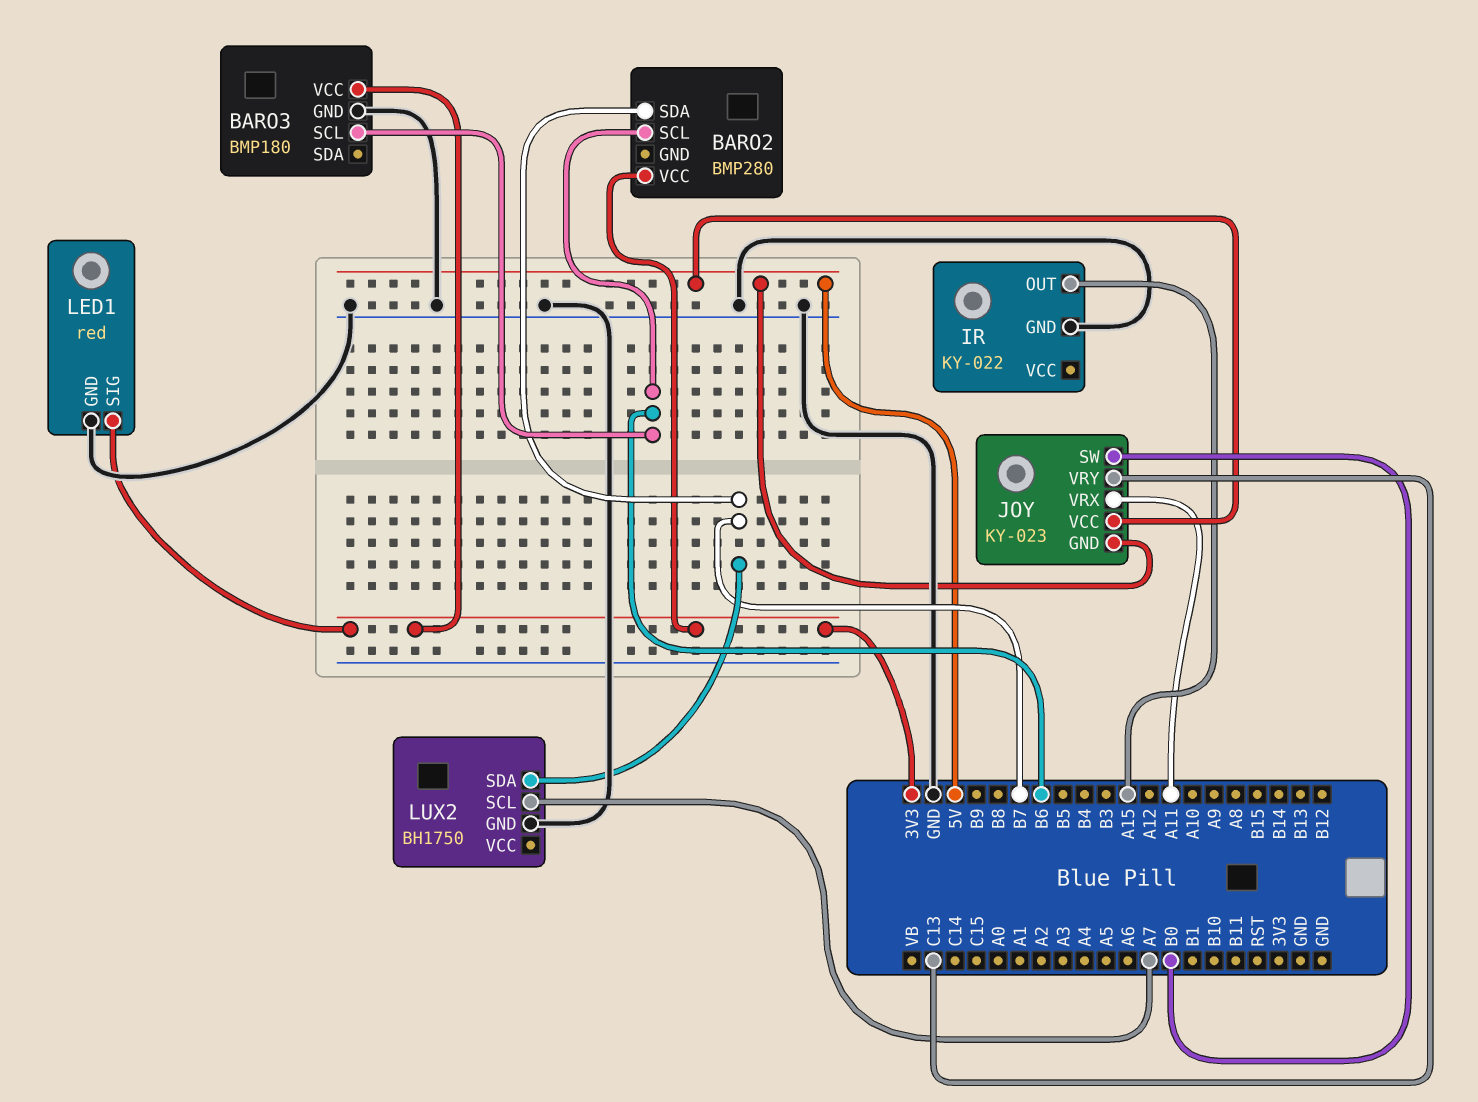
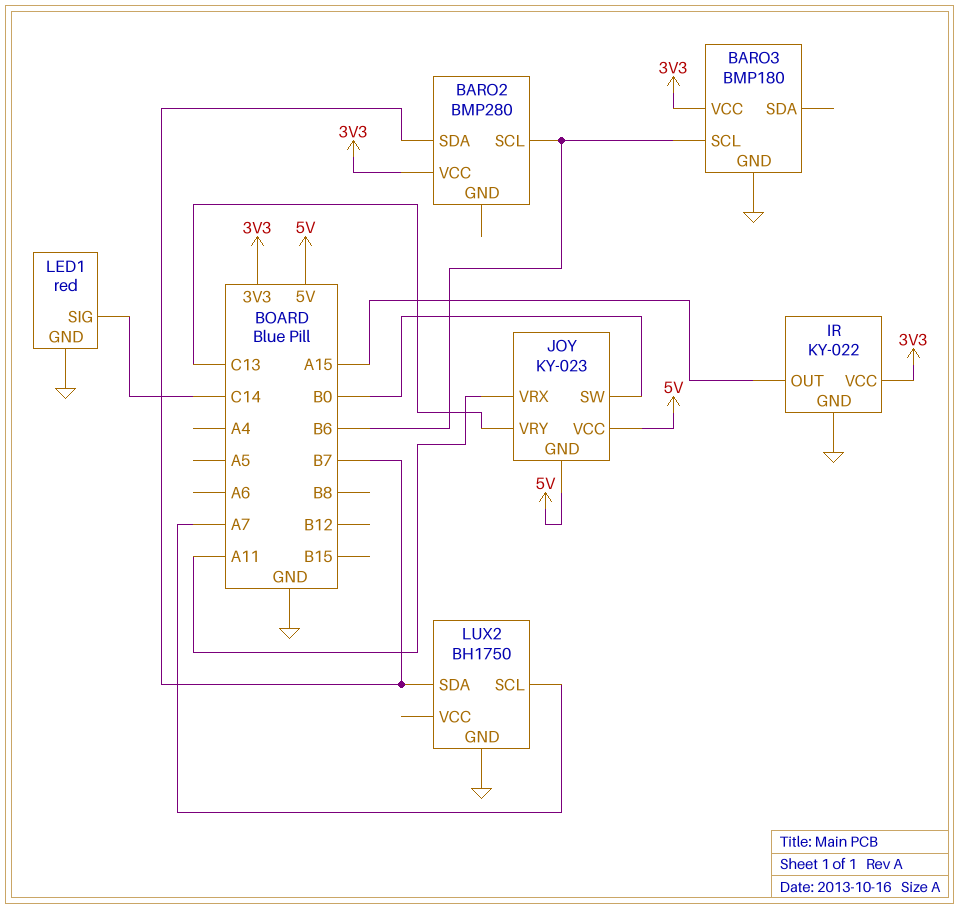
IR pin VCC: none -> 3V3
LED1 pin SIG: 3V3 -> C14

